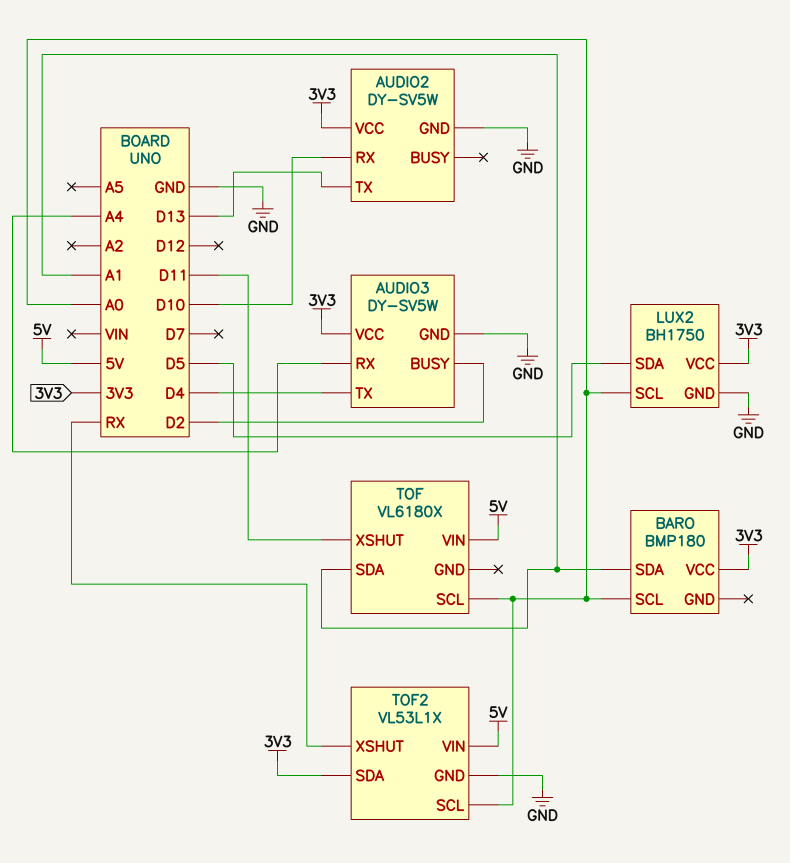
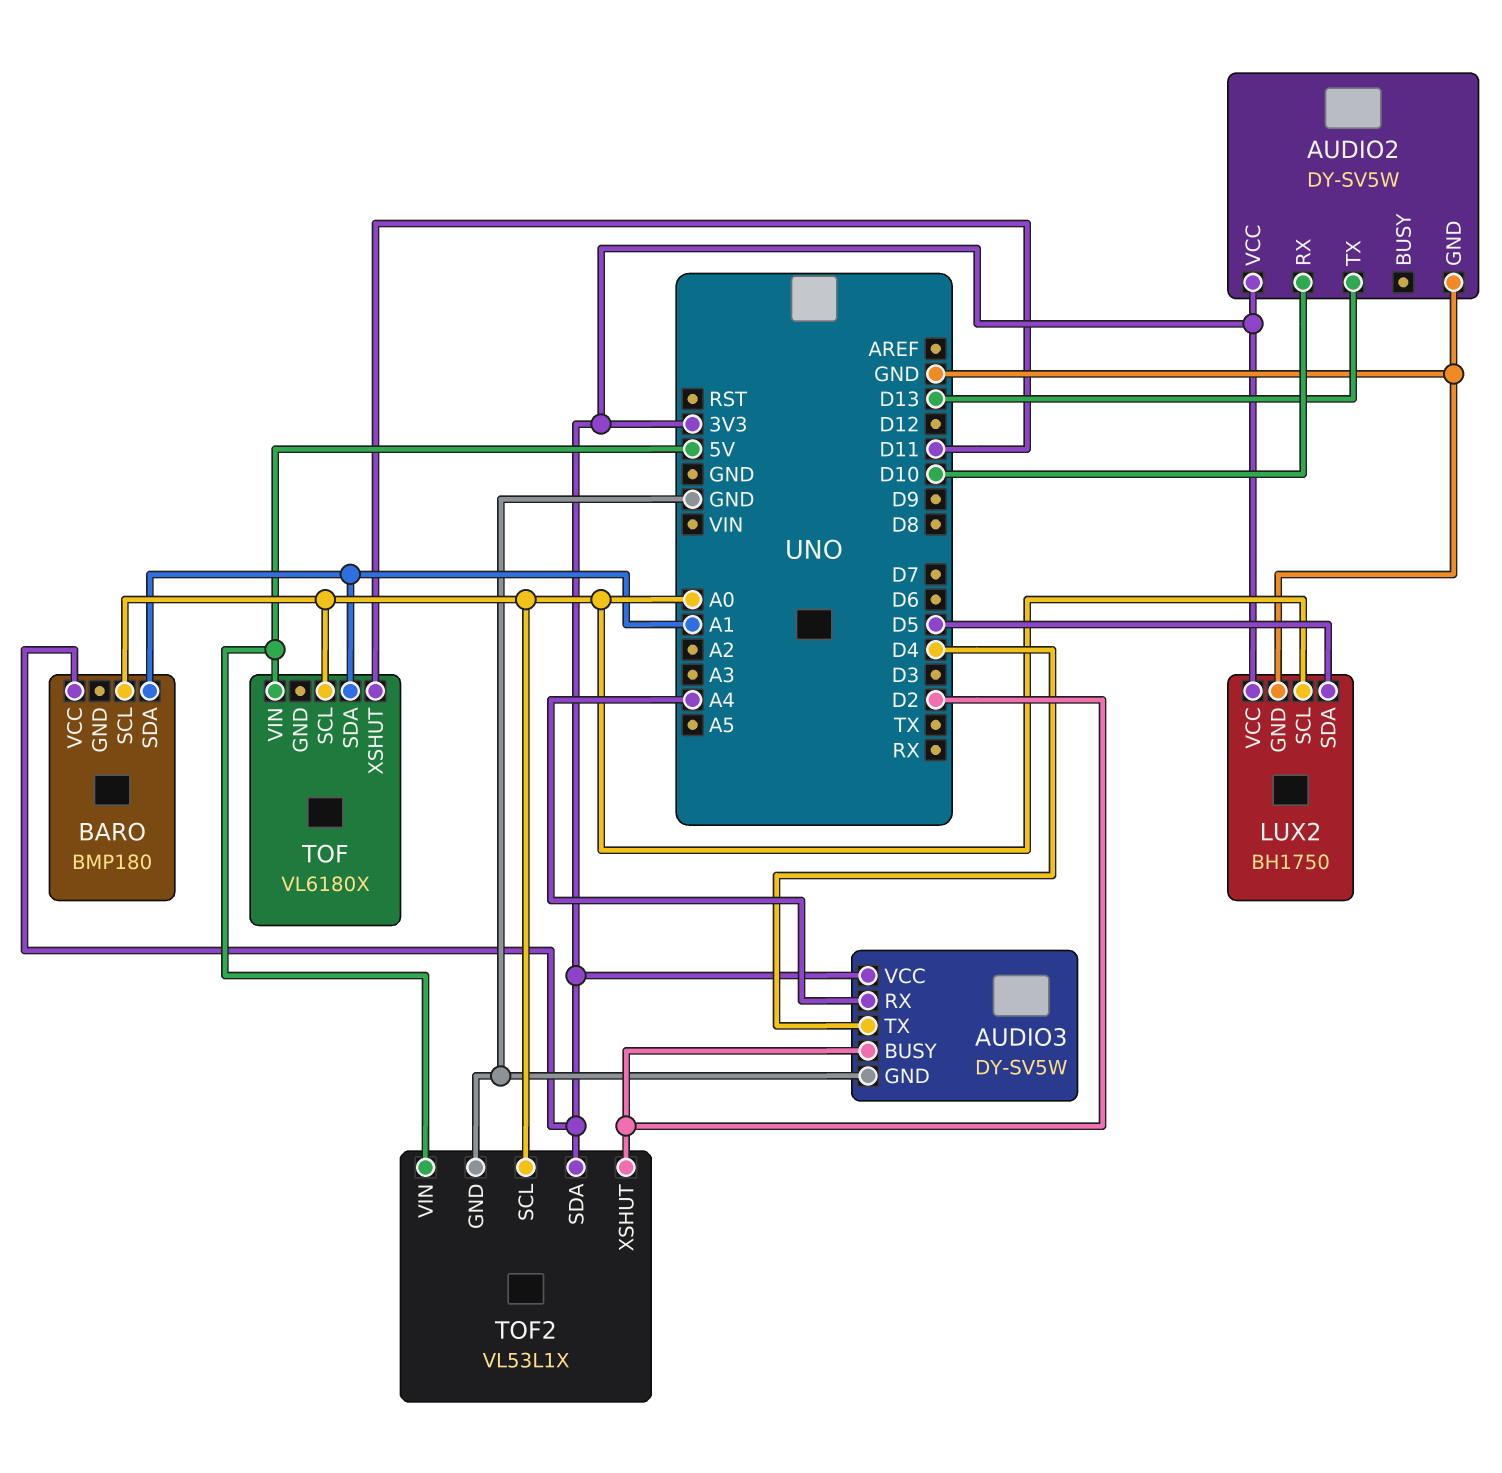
TOF2 pin XSHUT: RX -> D2

